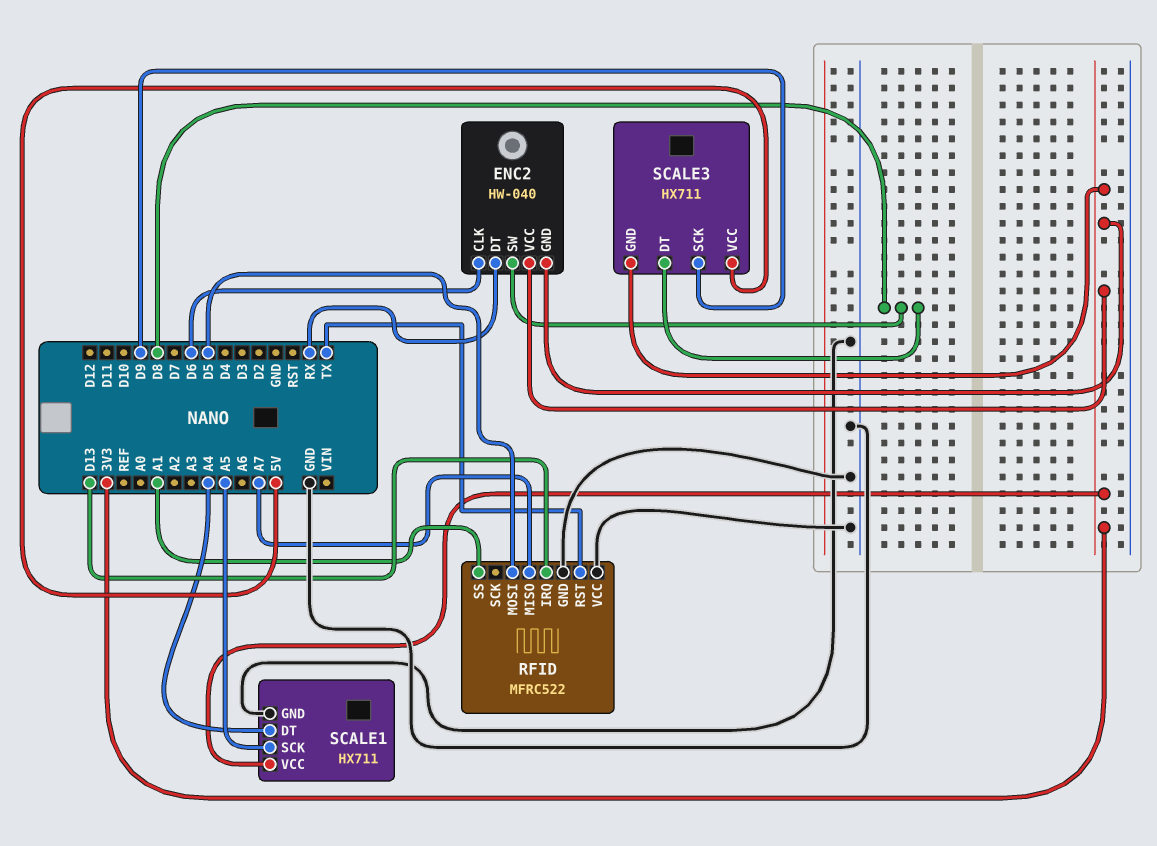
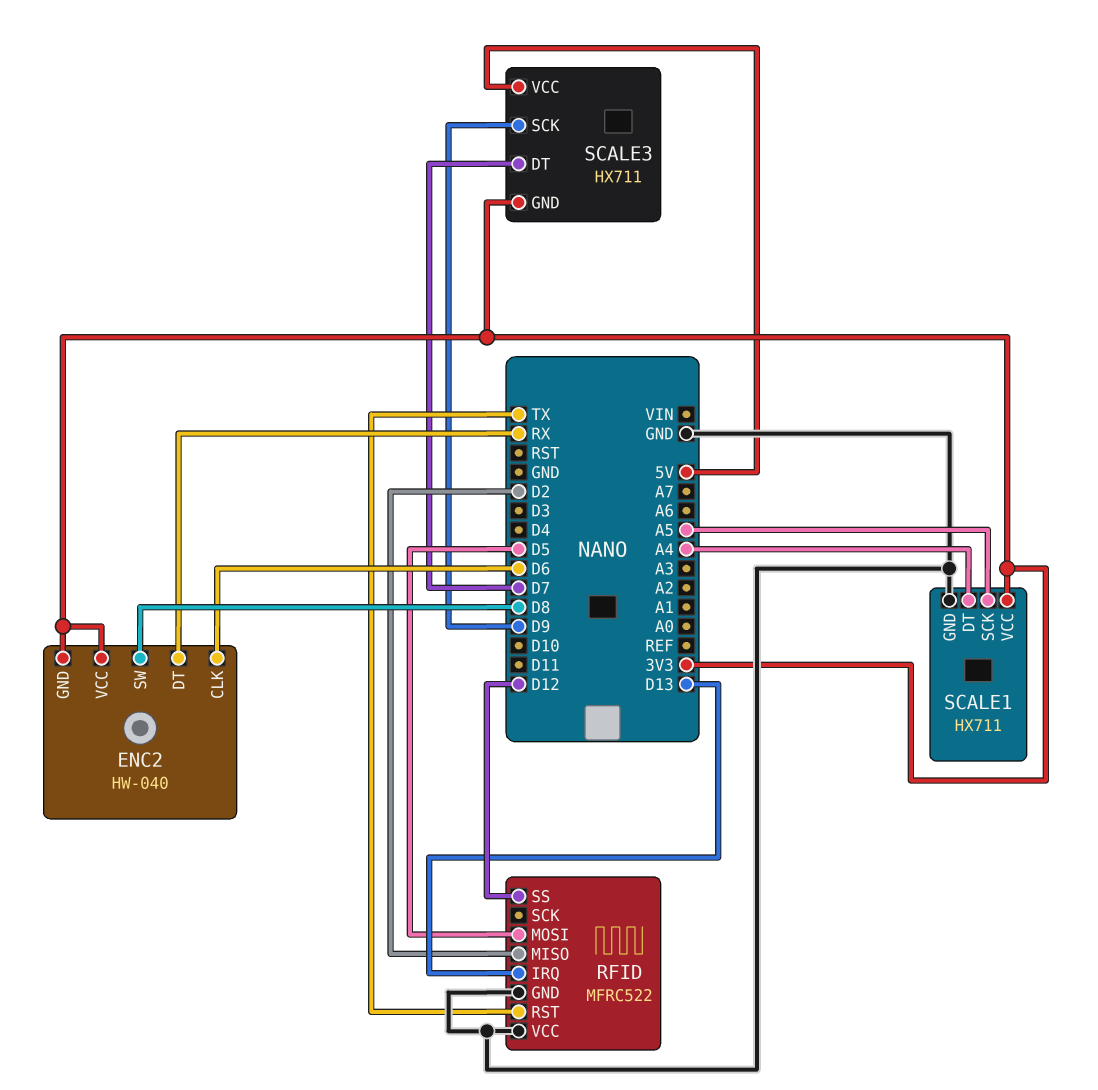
RFID pin MISO: A7 -> D2
RFID pin SS: A1 -> D12
SCALE3 pin DT: D8 -> D7

